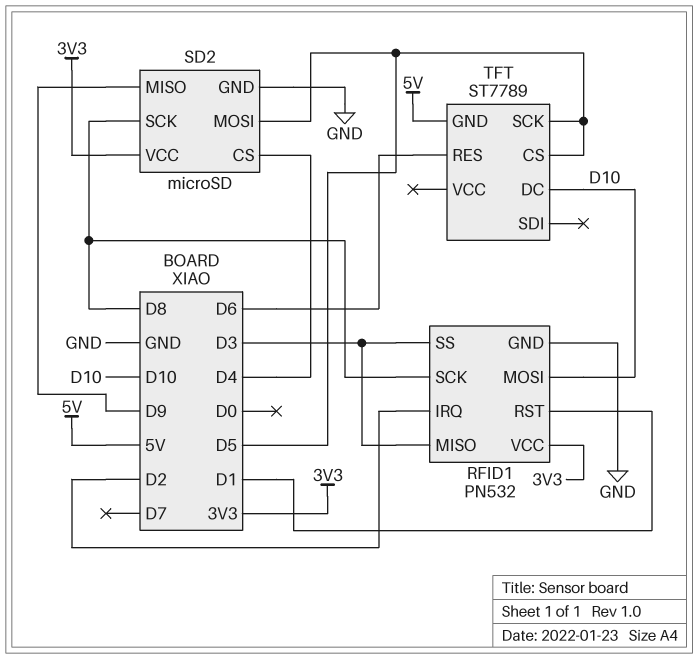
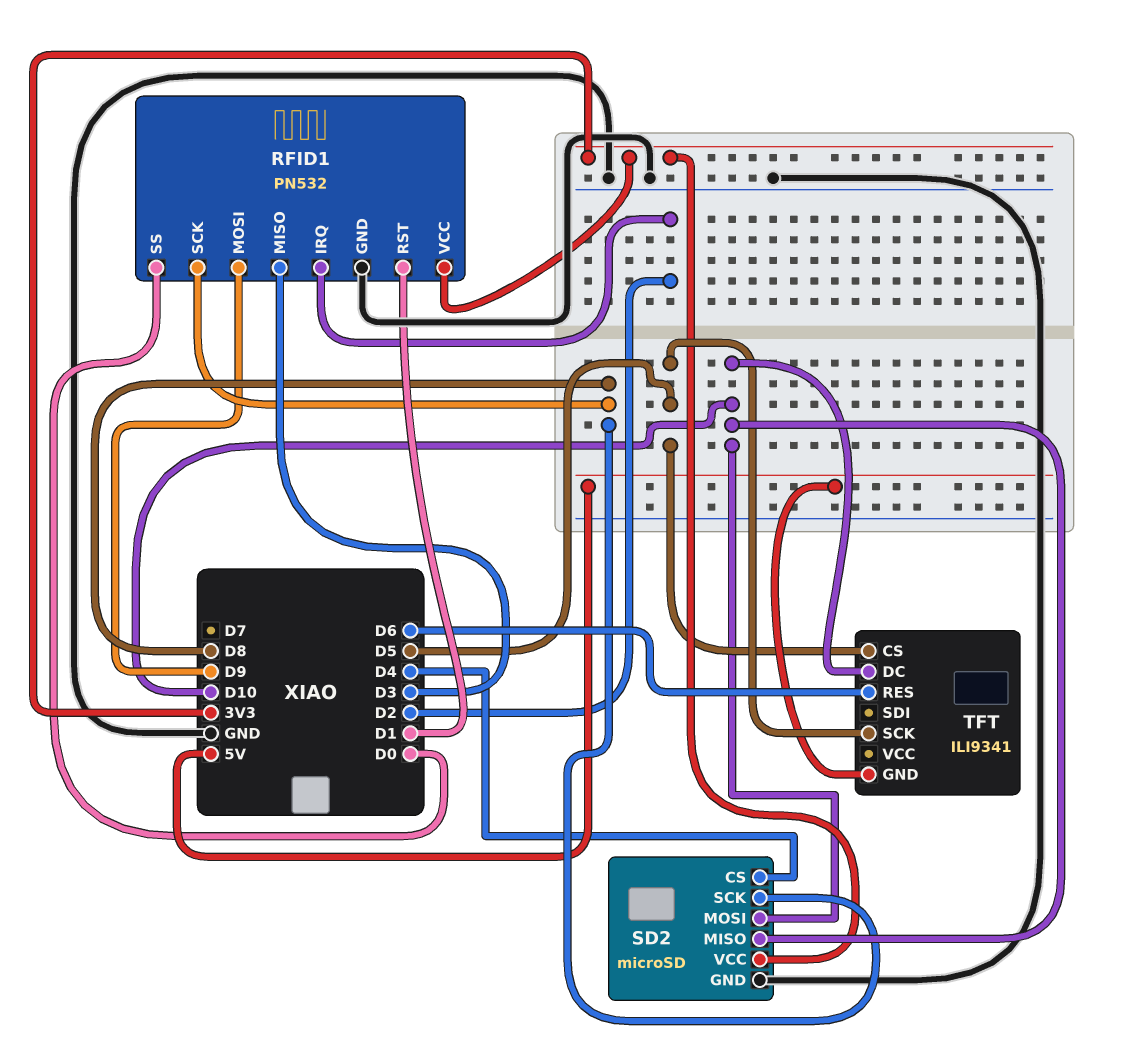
RFID1 pin MOSI: D10 -> D9
RFID1 pin SS: D3 -> D0
SD2 pin MISO: D9 -> D10
SD2 pin MOSI: D5 -> D10
TFT: ST7789 -> ILI9341

